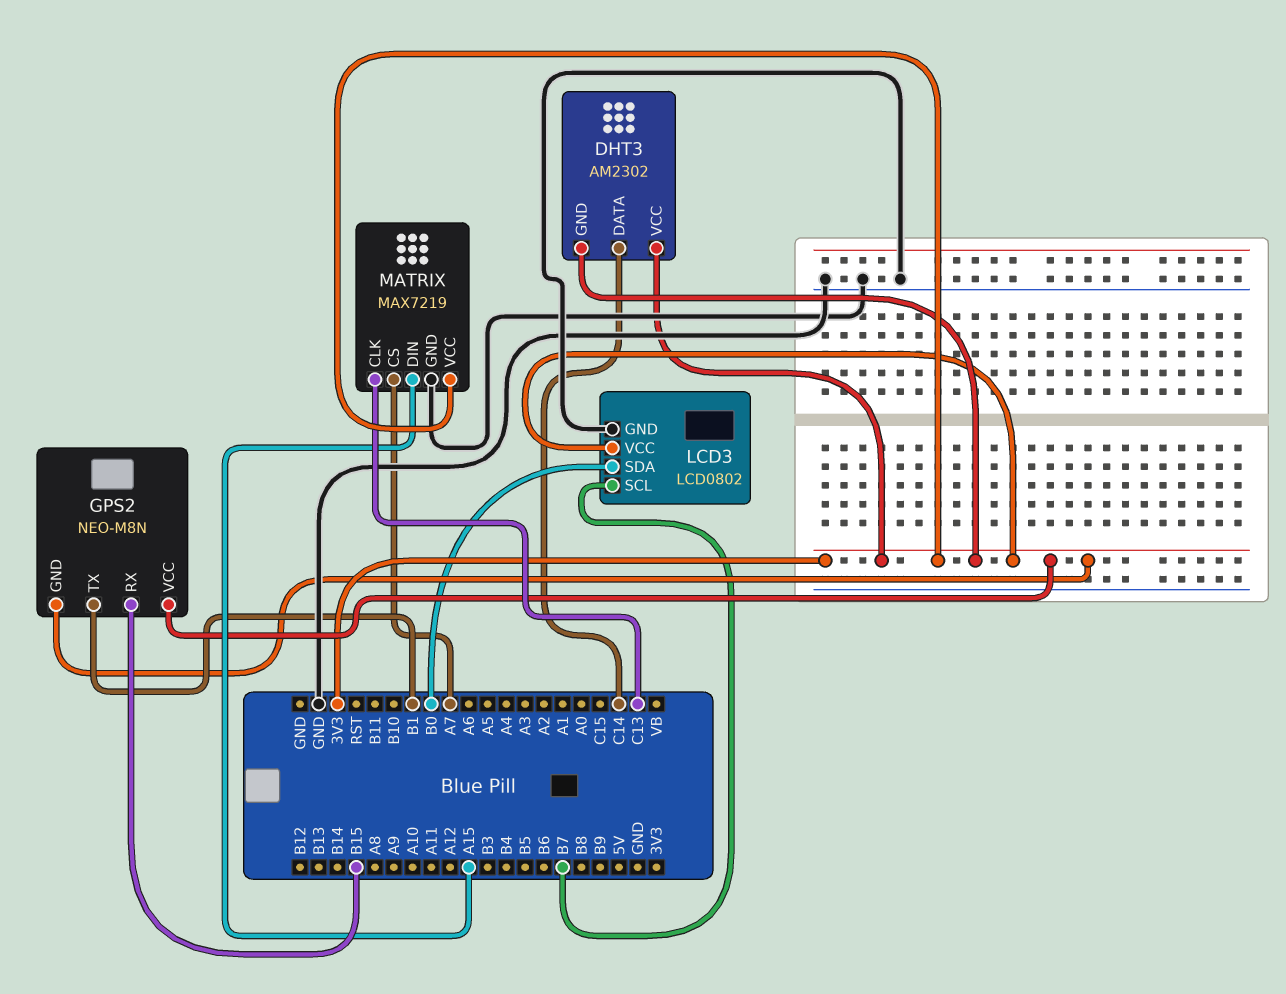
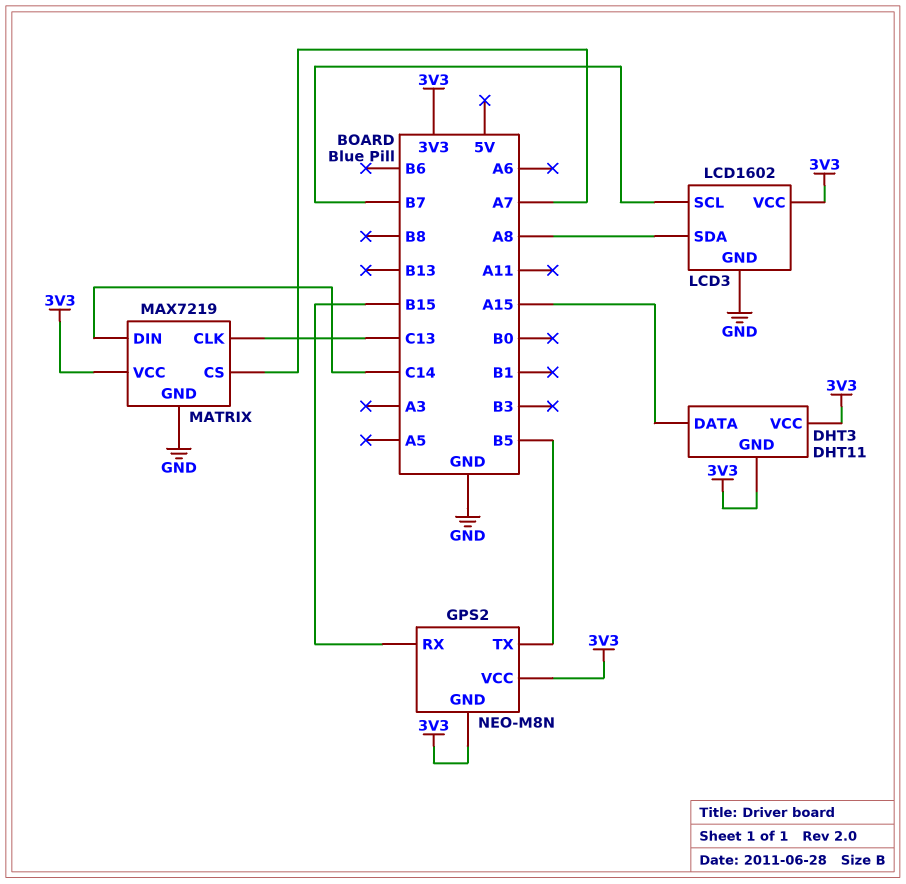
DHT3: AM2302 -> DHT11
DHT3 pin DATA: C14 -> A15
GPS2 pin TX: B1 -> B5
LCD3: LCD0802 -> LCD1602
LCD3 pin SDA: B0 -> A8
MATRIX pin DIN: A15 -> C14

